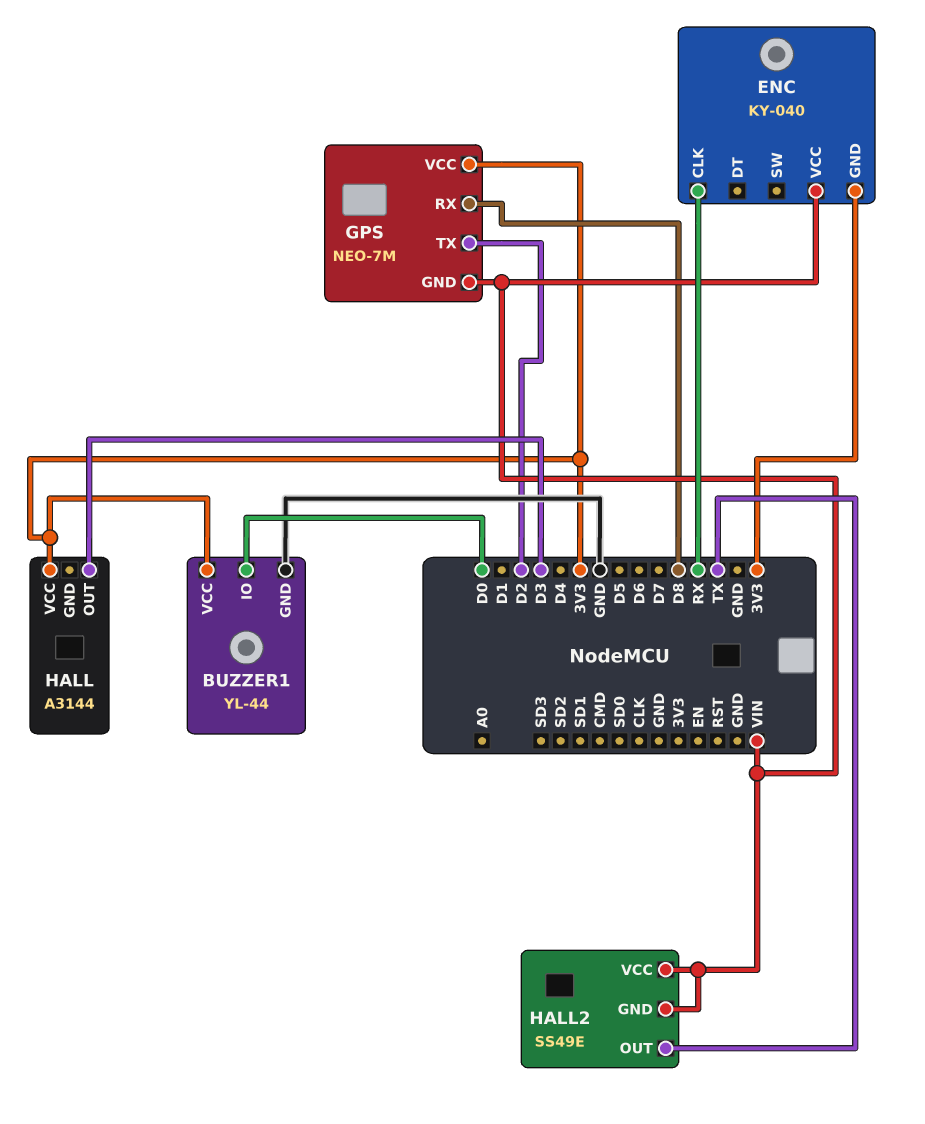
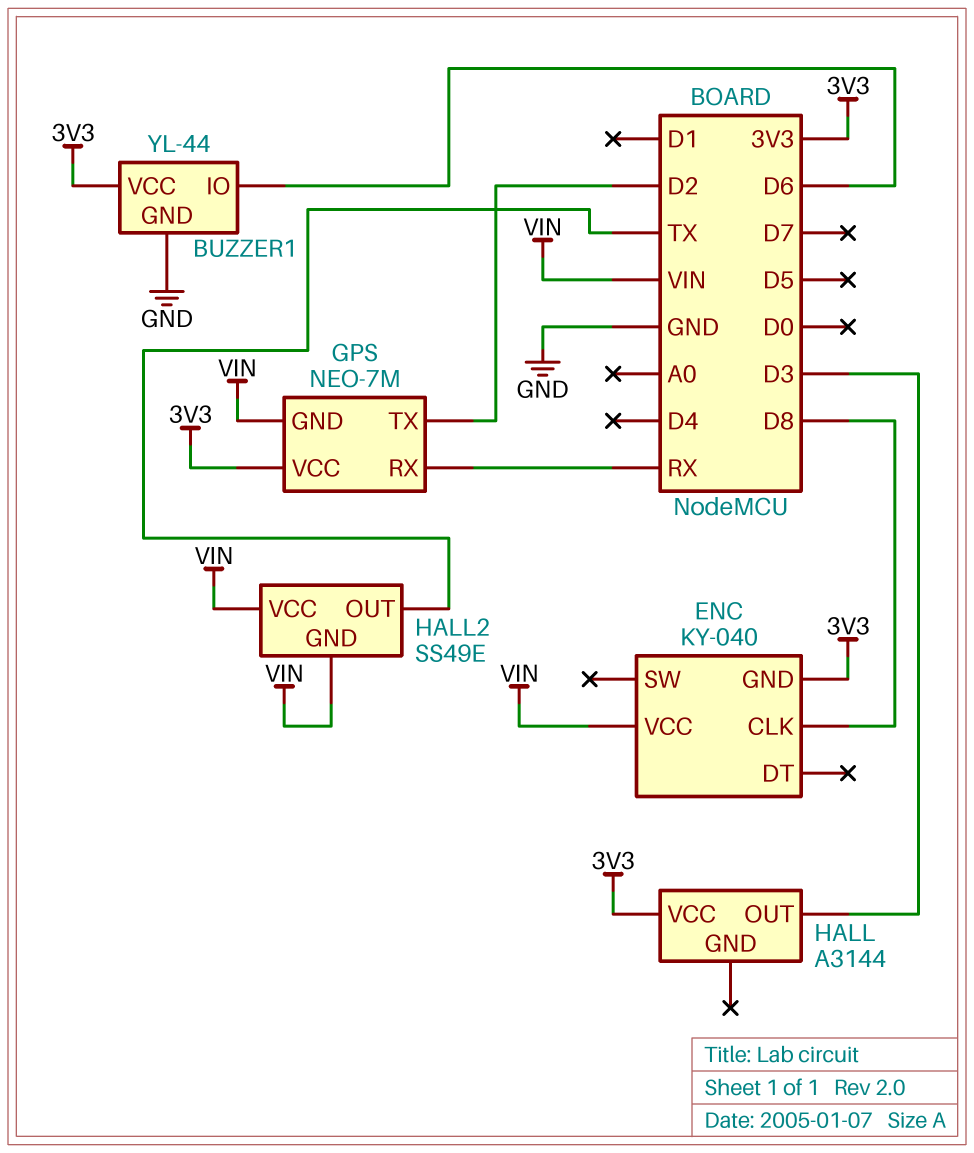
BUZZER1 pin IO: D0 -> D6
ENC pin CLK: RX -> D8
GPS pin RX: D8 -> RX

